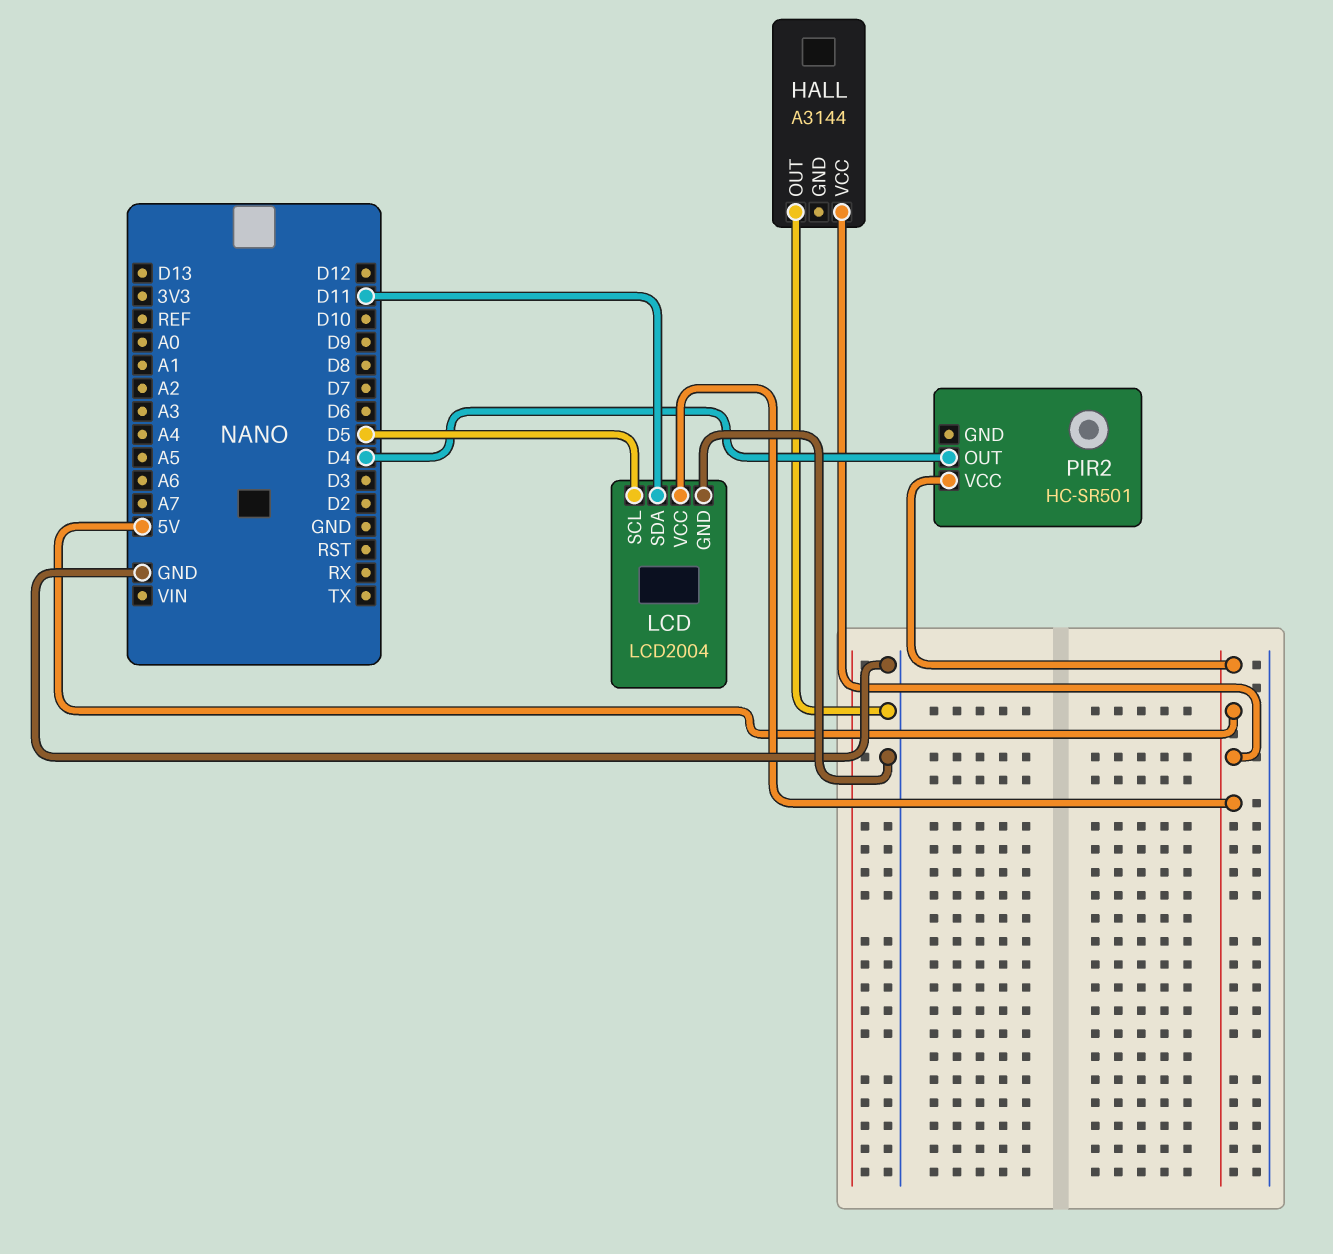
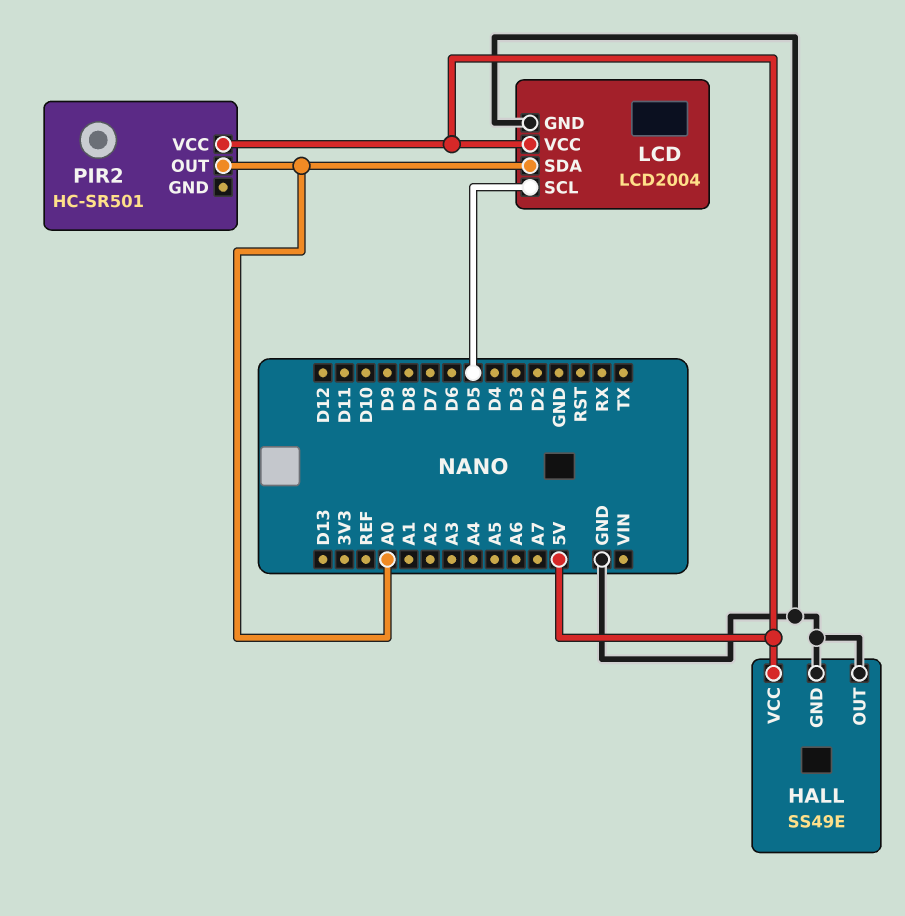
HALL: A3144 -> SS49E
HALL pin GND: none -> GND
LCD pin SDA: D11 -> A0
PIR2 pin OUT: D4 -> A0

